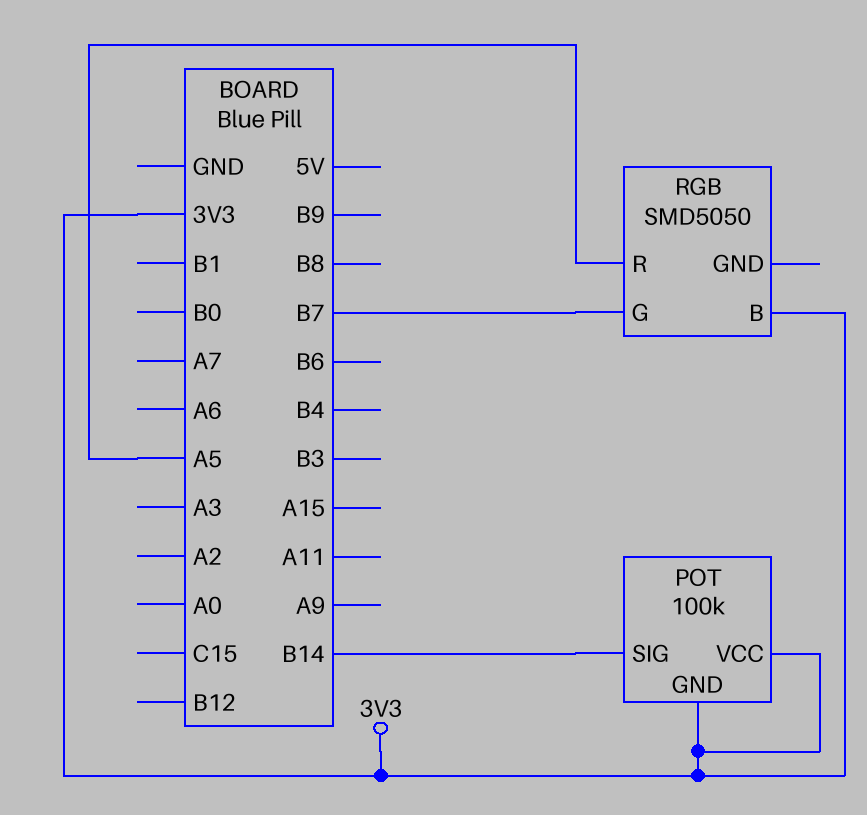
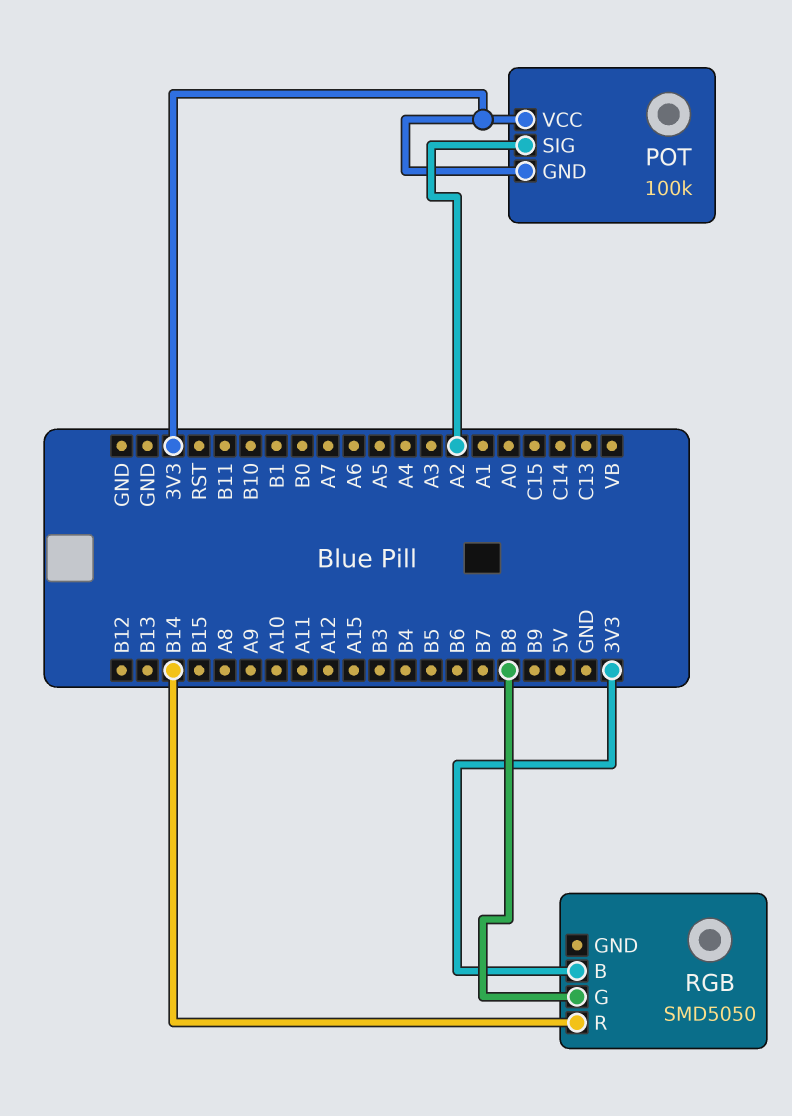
POT pin SIG: B14 -> A2
RGB pin G: B7 -> B8
RGB pin R: A5 -> B14

